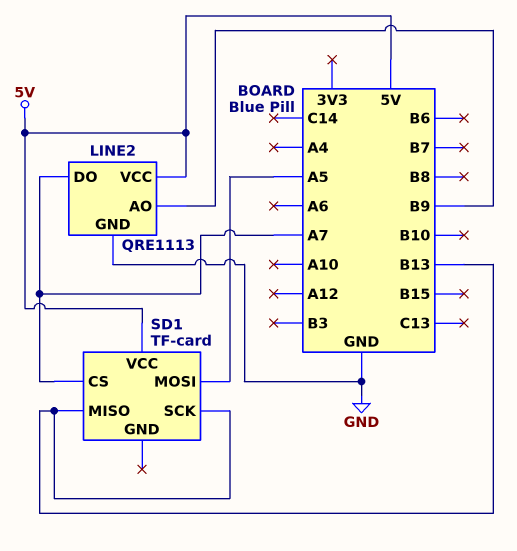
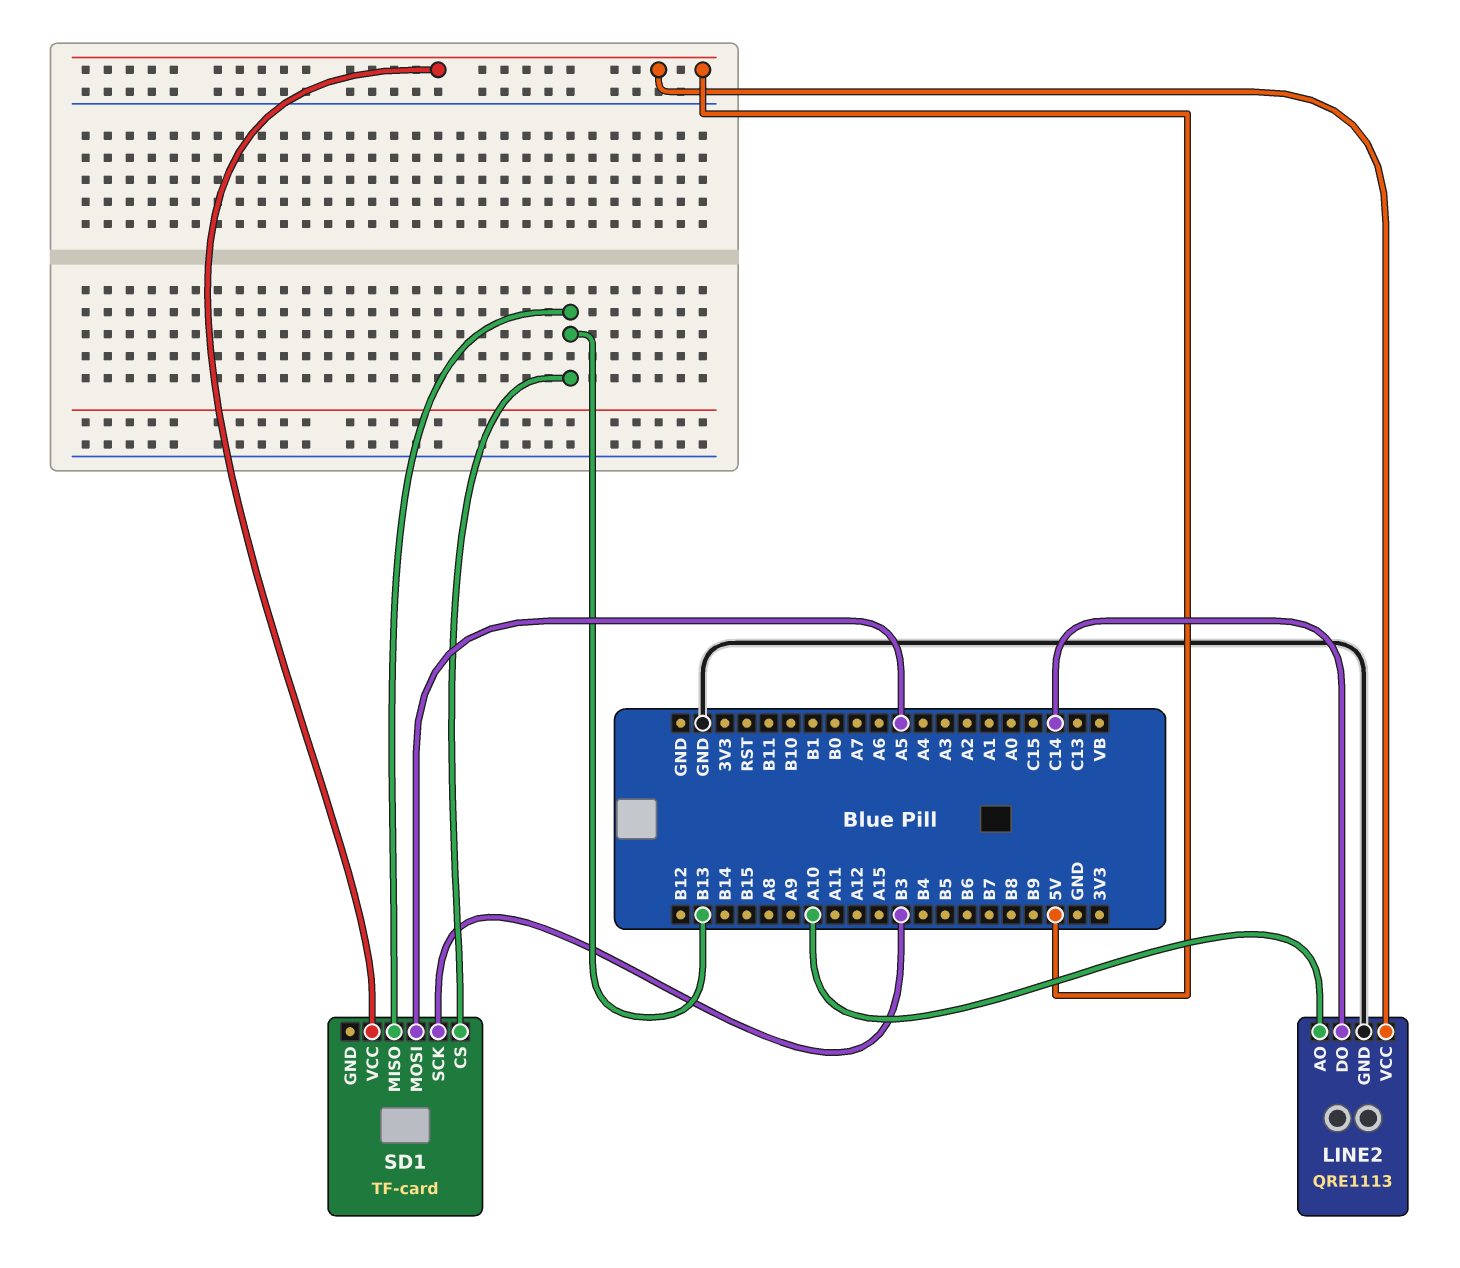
LINE2 pin AO: B9 -> A10
LINE2 pin DO: A7 -> C14
SD1 pin CS: A7 -> B13
SD1 pin SCK: B13 -> B3

